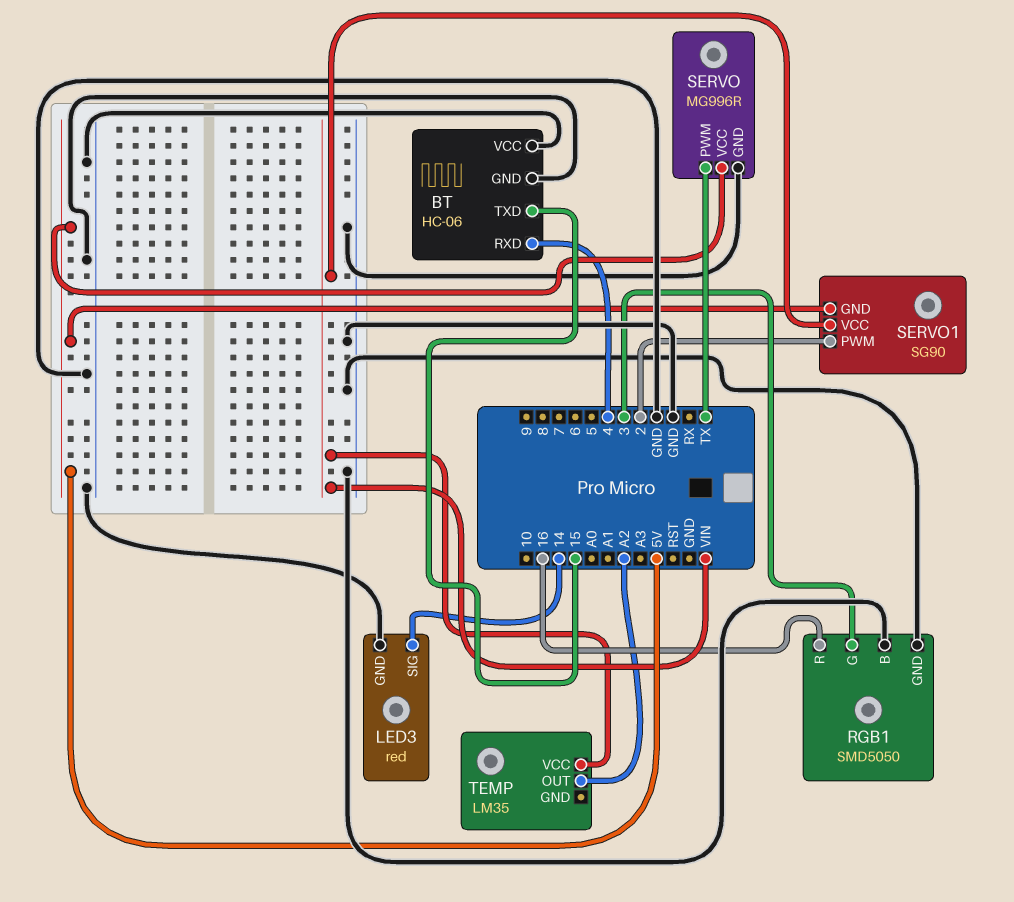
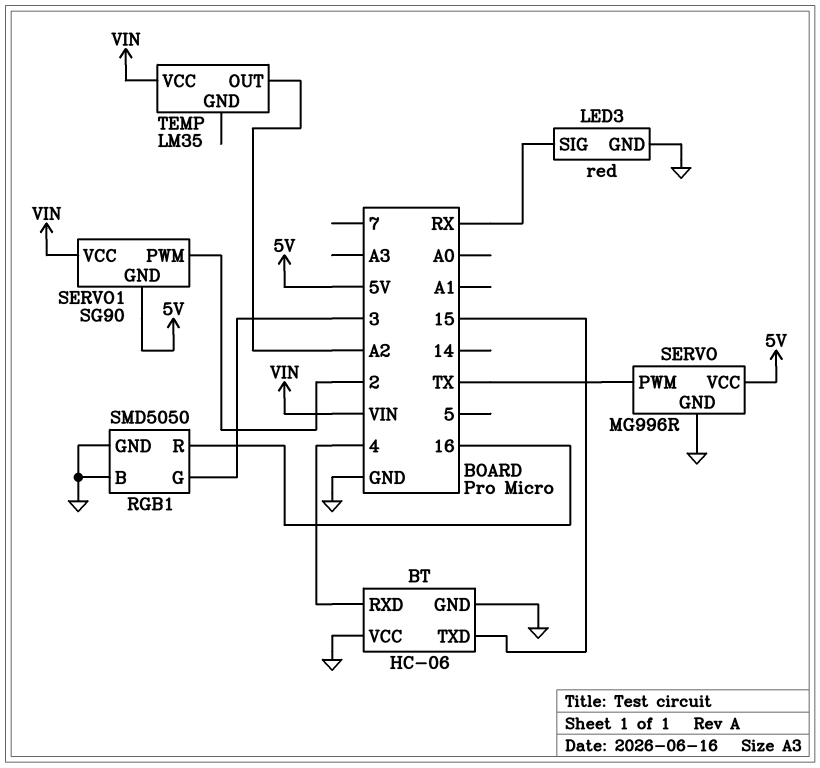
LED3 pin SIG: 14 -> RX

